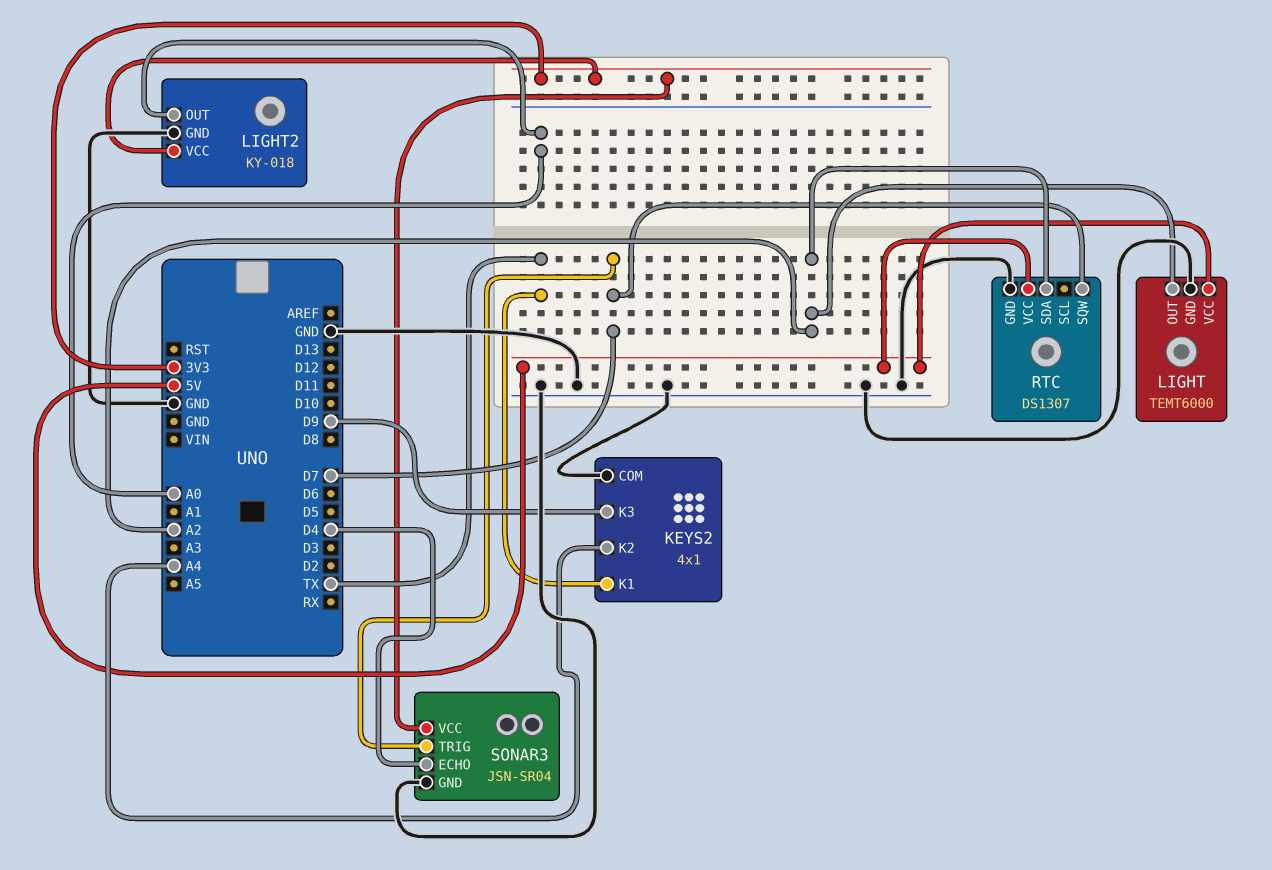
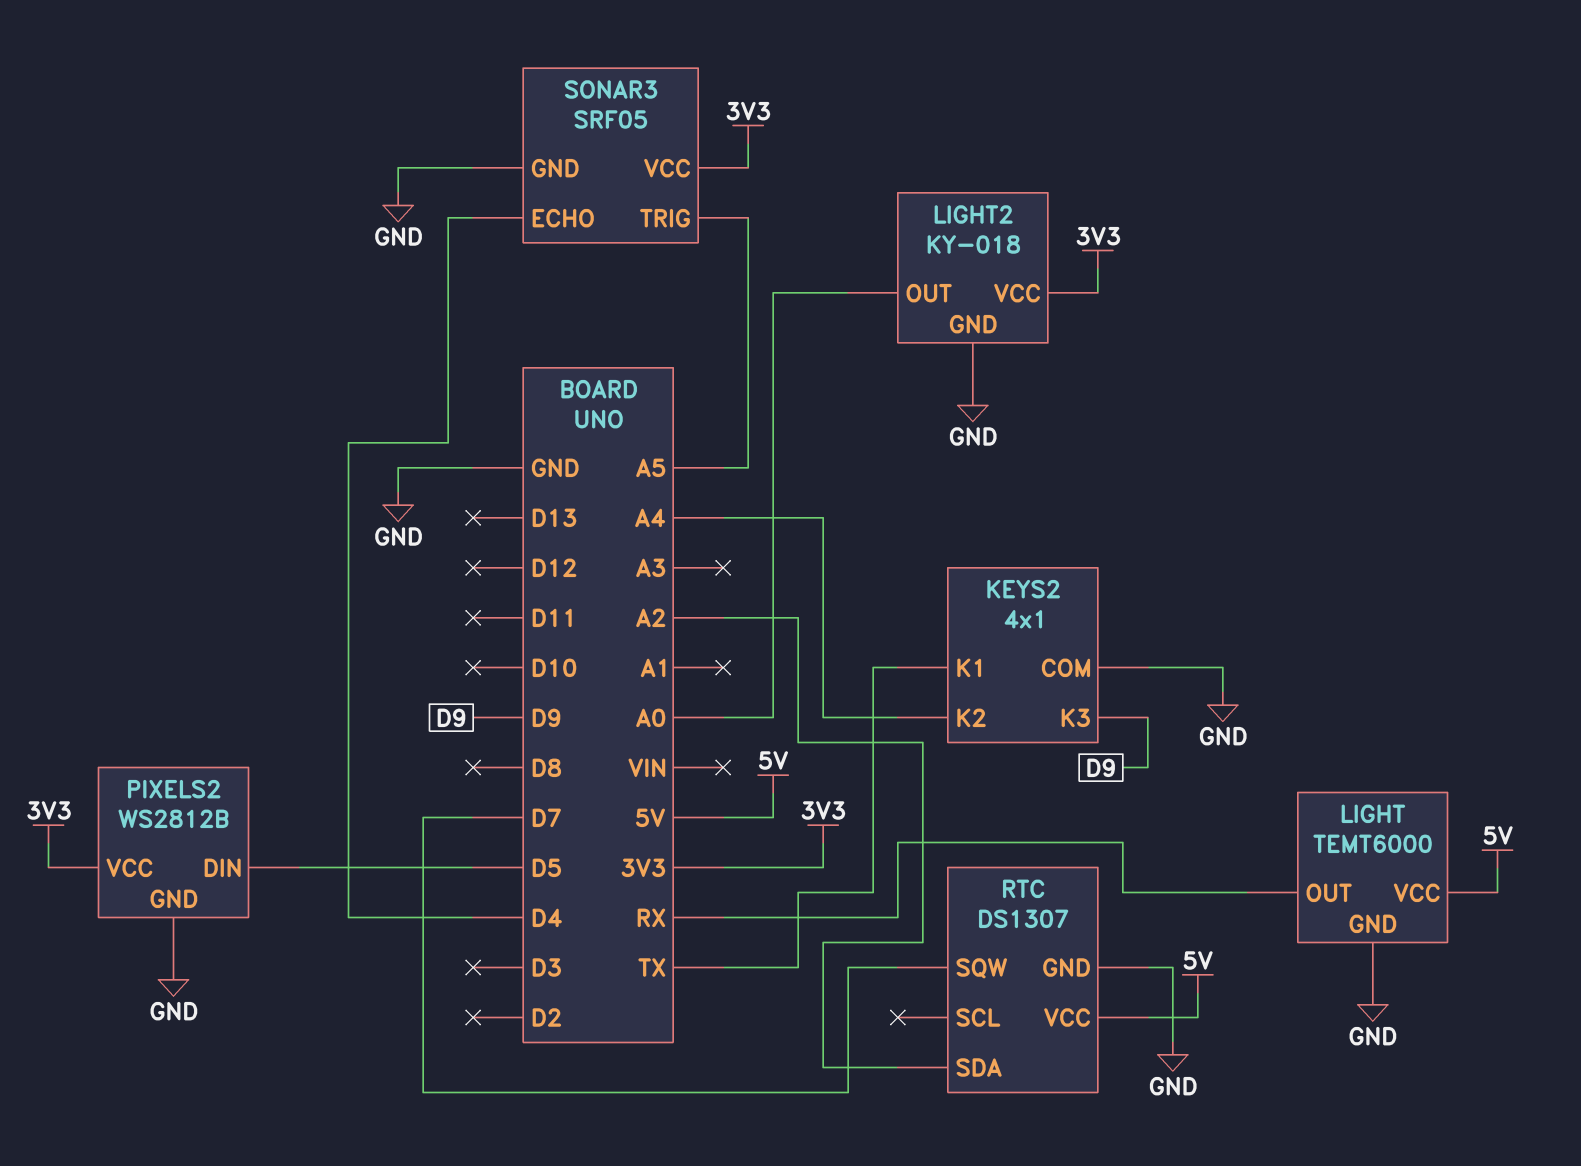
LIGHT pin OUT: A2 -> RX
PIXELS2: none -> WS2812B
PIXELS2 pin DIN: none -> D5
PIXELS2 pin GND: none -> GND
PIXELS2 pin VCC: none -> 3V3
SONAR3: JSN-SR04 -> SRF05
SONAR3 pin TRIG: D7 -> A5

